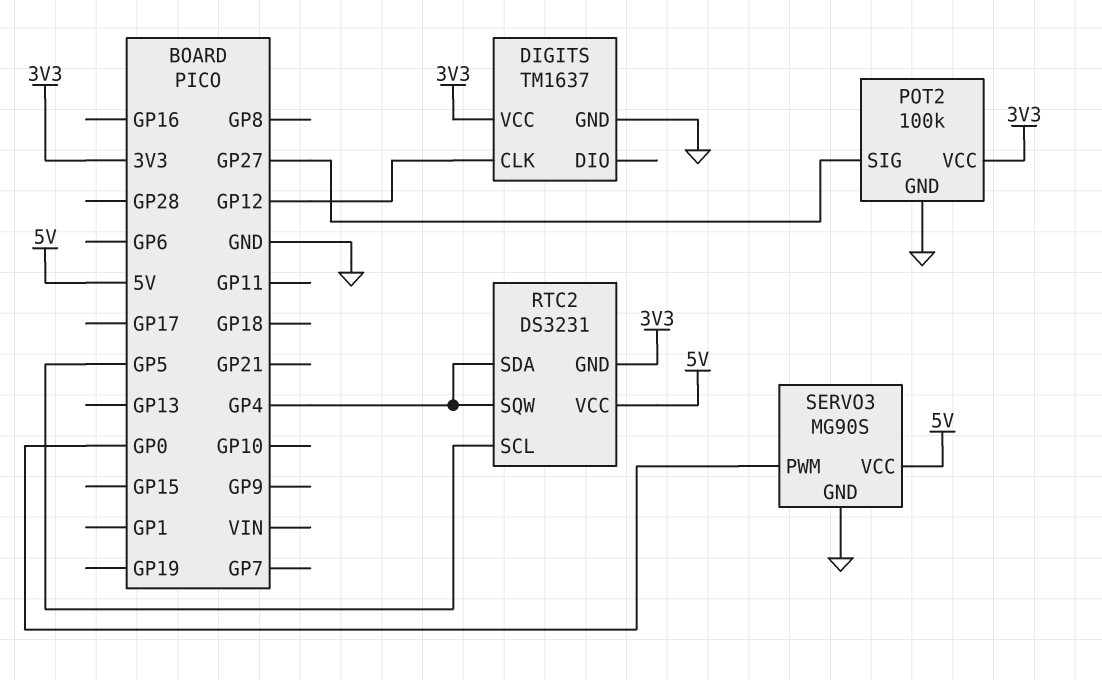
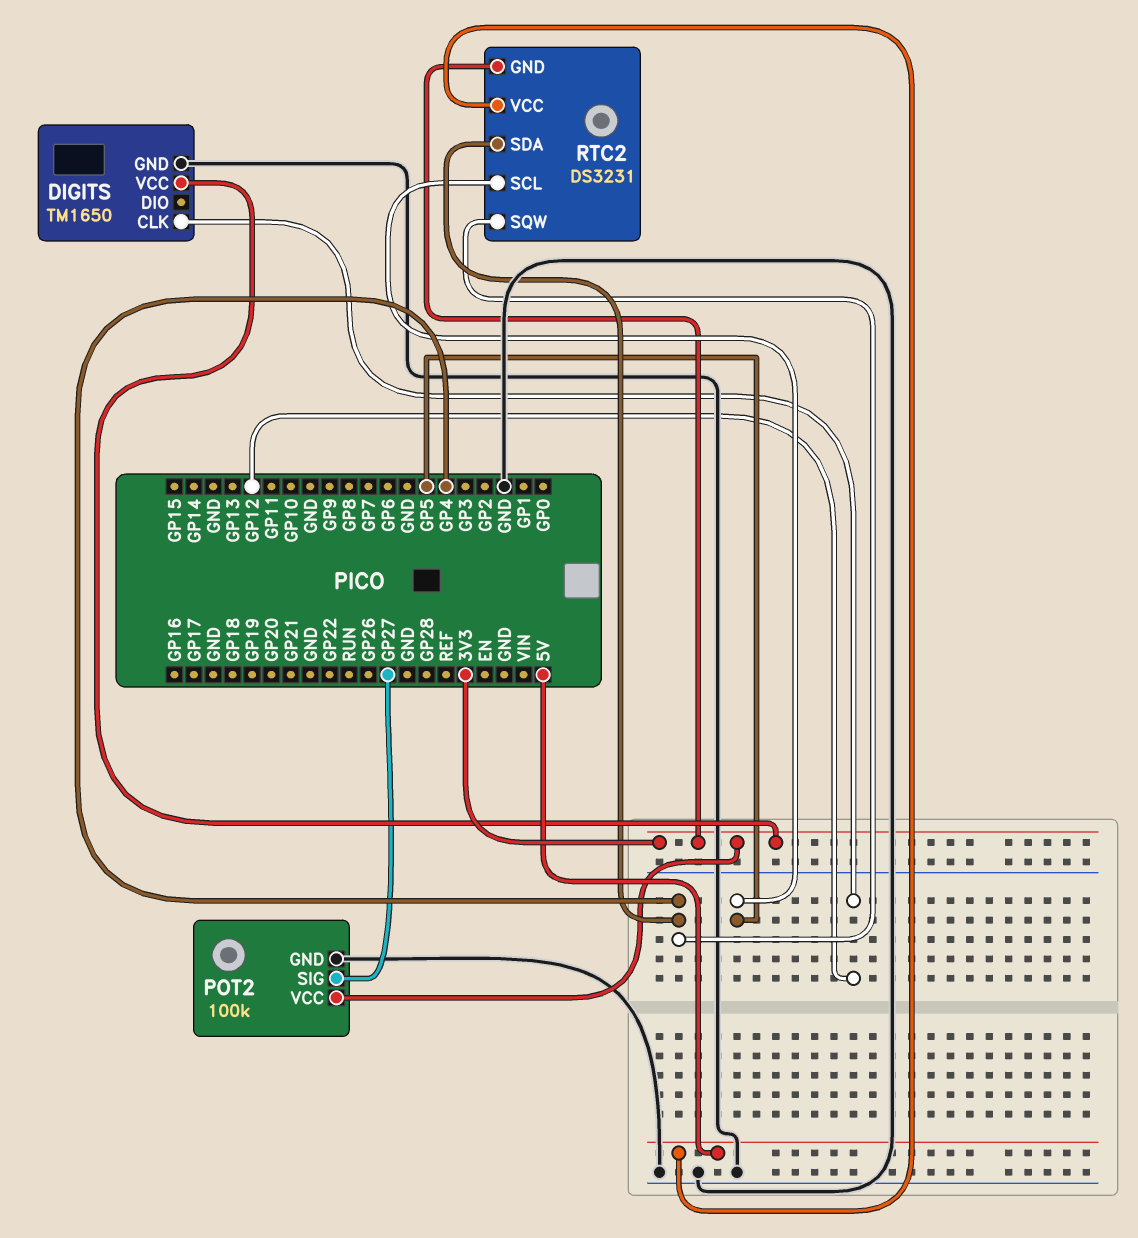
DIGITS: TM1637 -> TM1650
SERVO3: MG90S -> none
SERVO3 pin GND: GND -> none
SERVO3 pin PWM: GP0 -> none
SERVO3 pin VCC: 5V -> none

